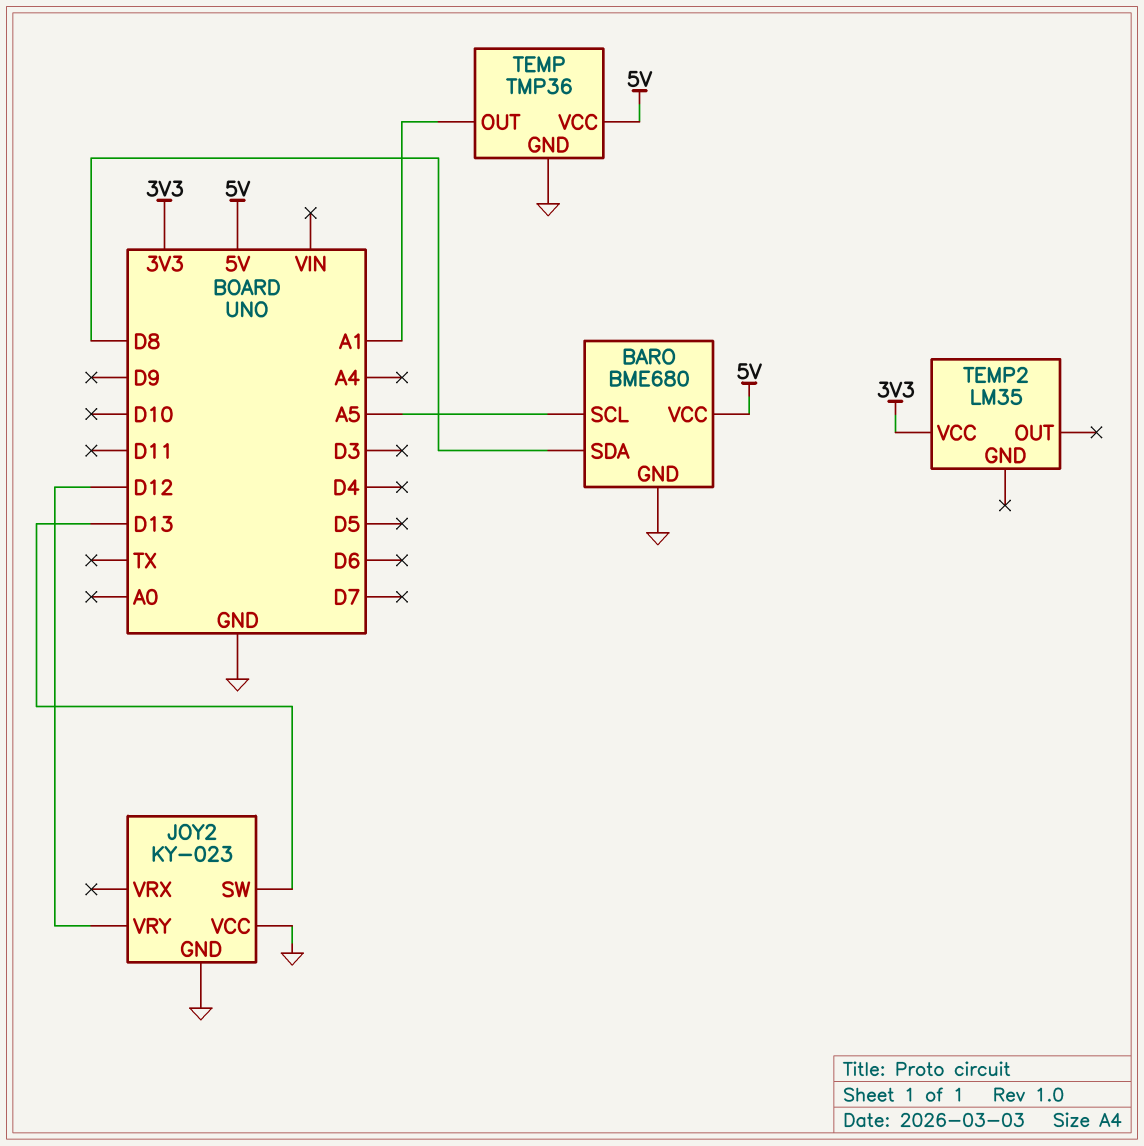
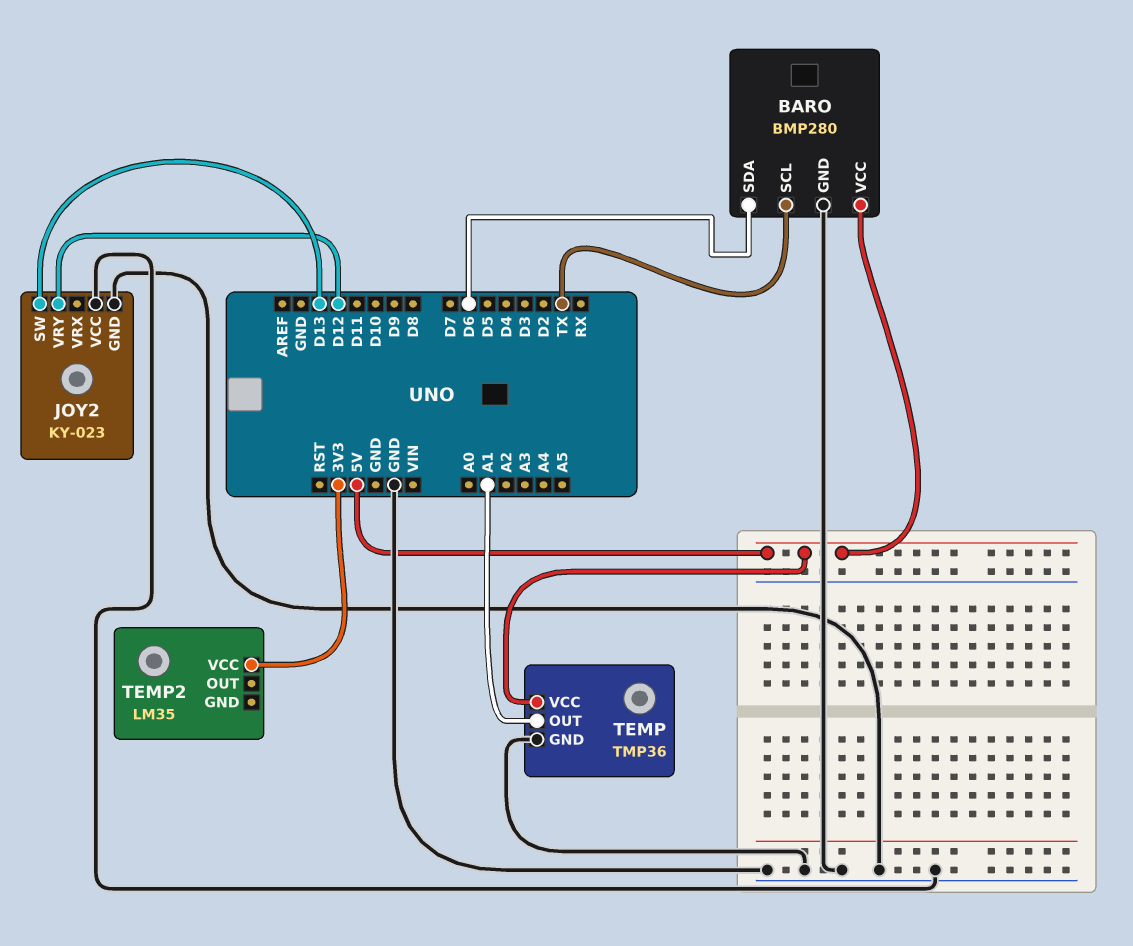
BARO: BME680 -> BMP280
BARO pin SCL: A5 -> TX
BARO pin SDA: D8 -> D6

